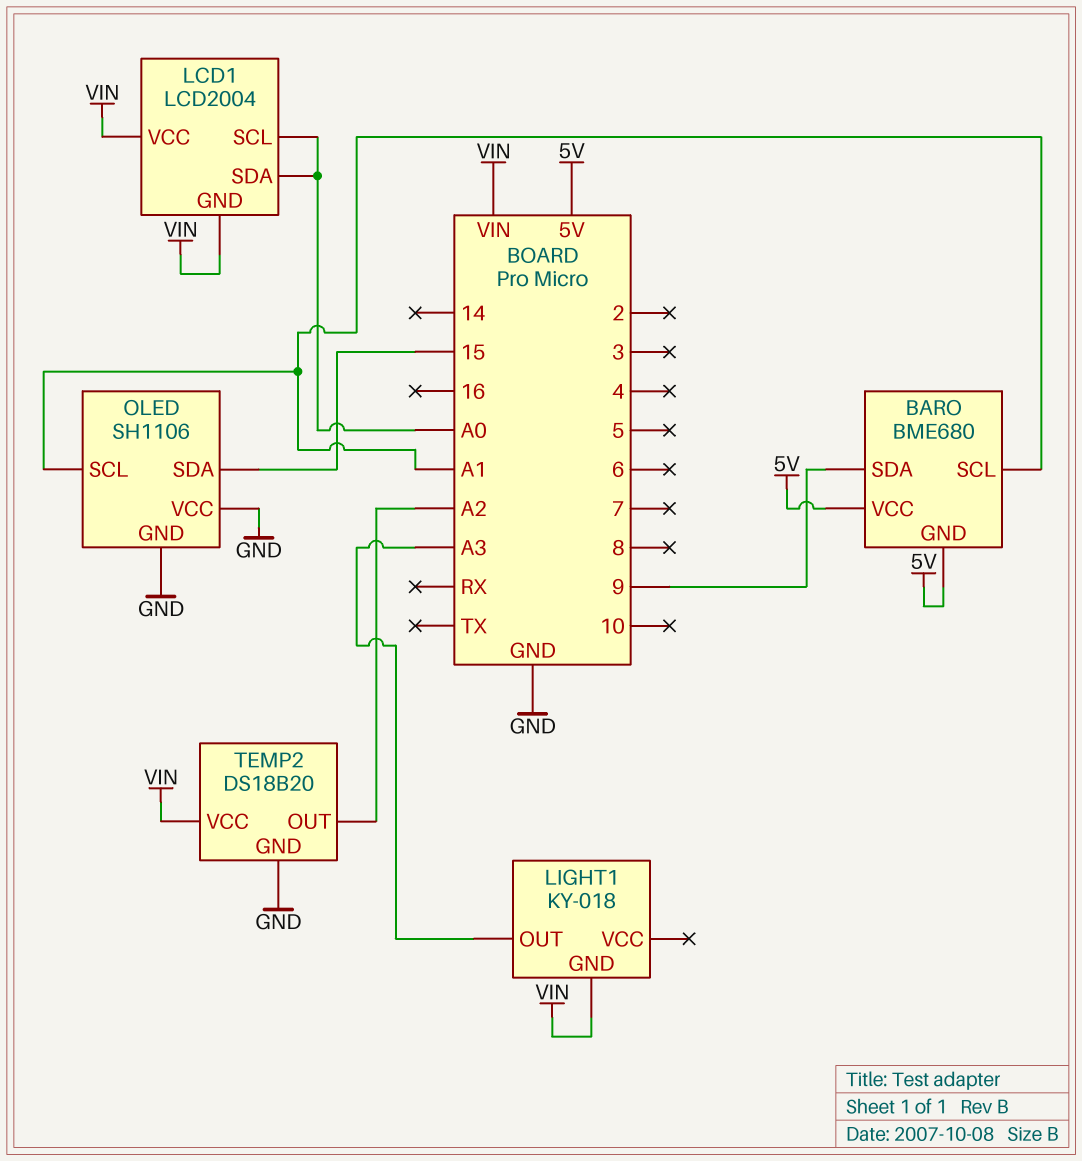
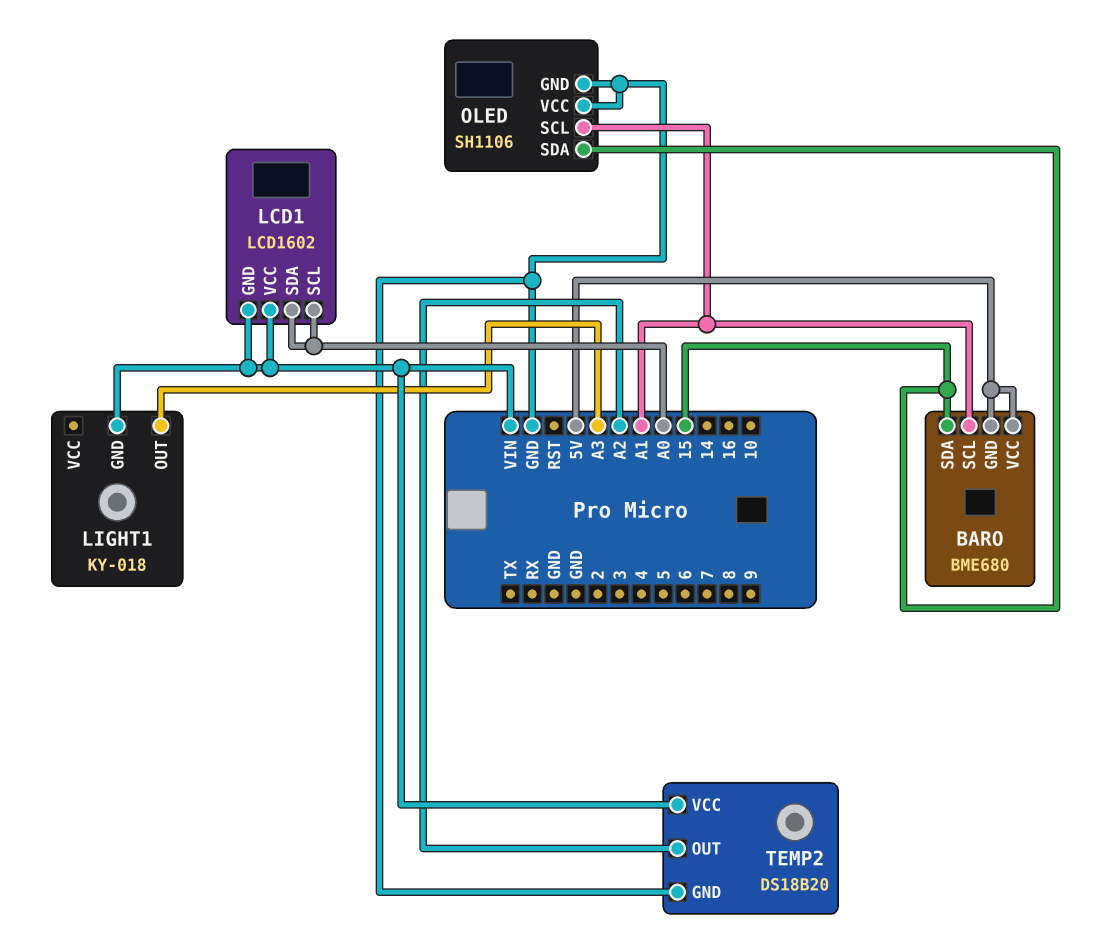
BARO pin SDA: 9 -> 15
LCD1: LCD2004 -> LCD1602

